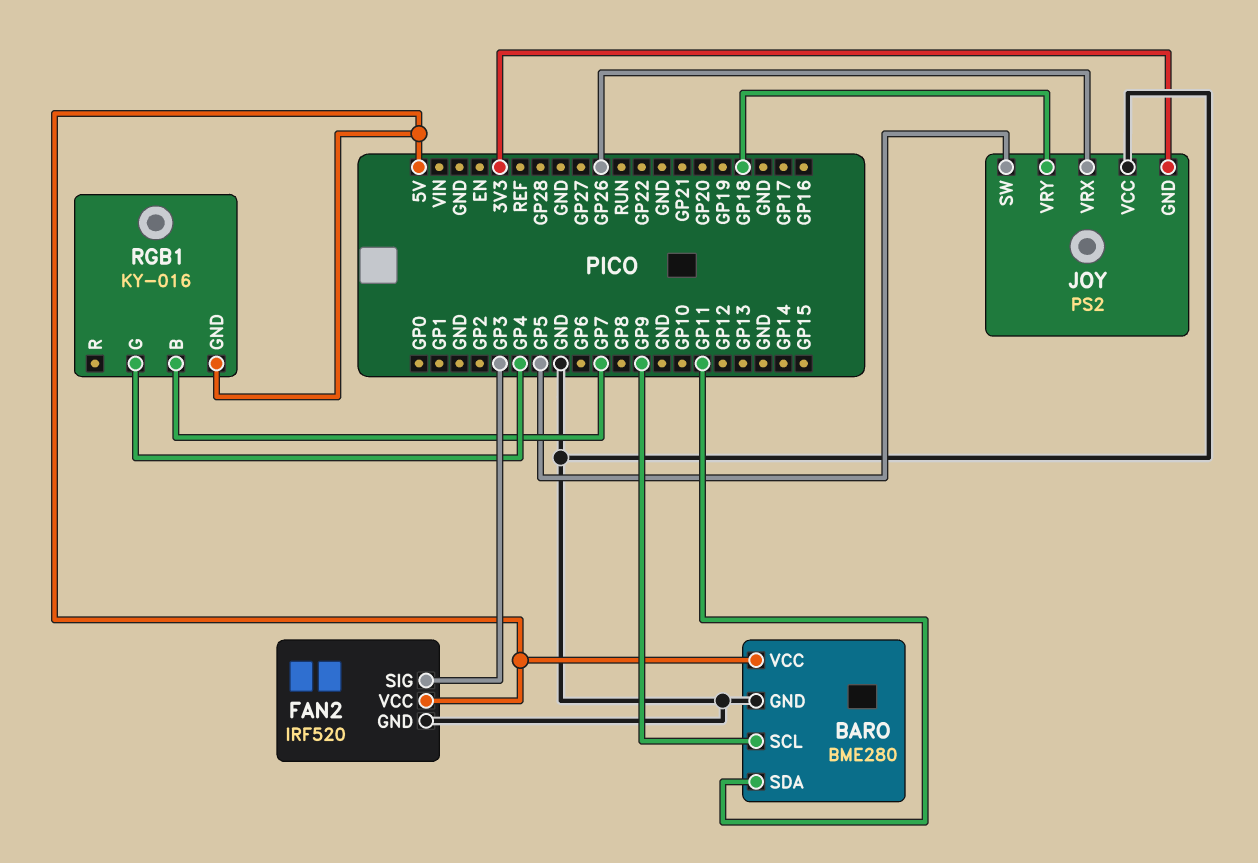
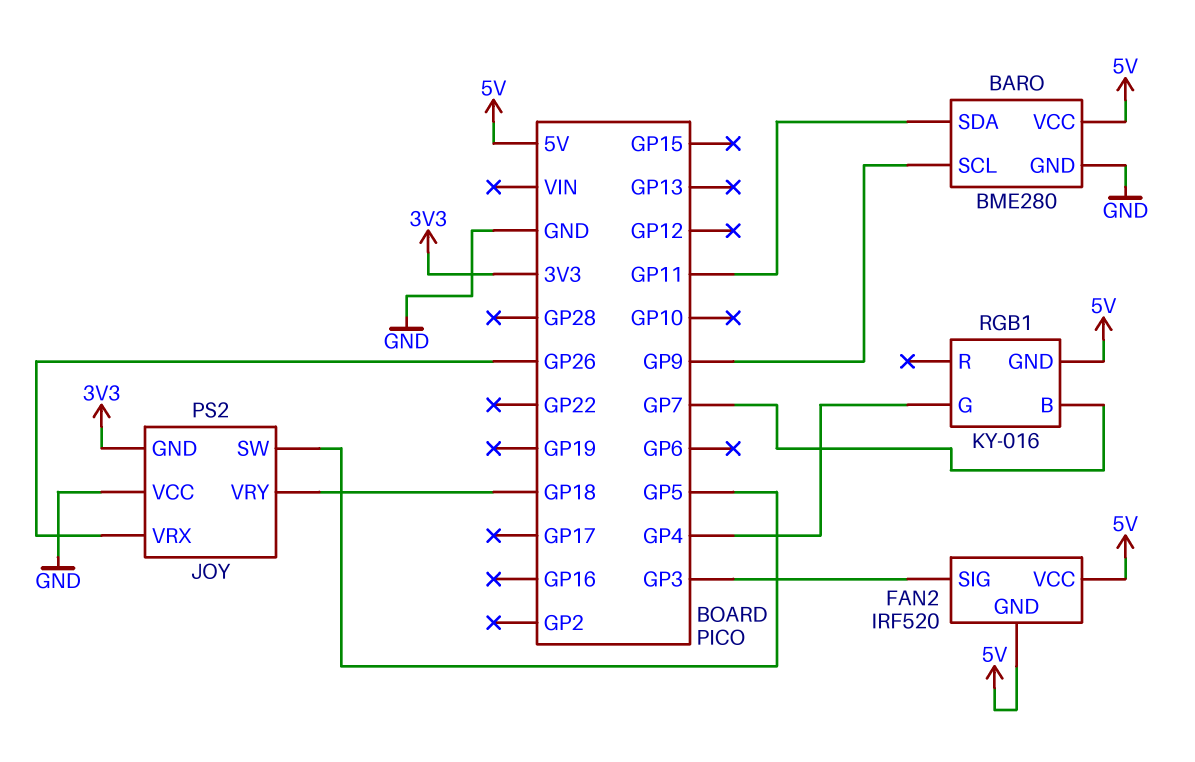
FAN2 pin GND: GND -> 5V

